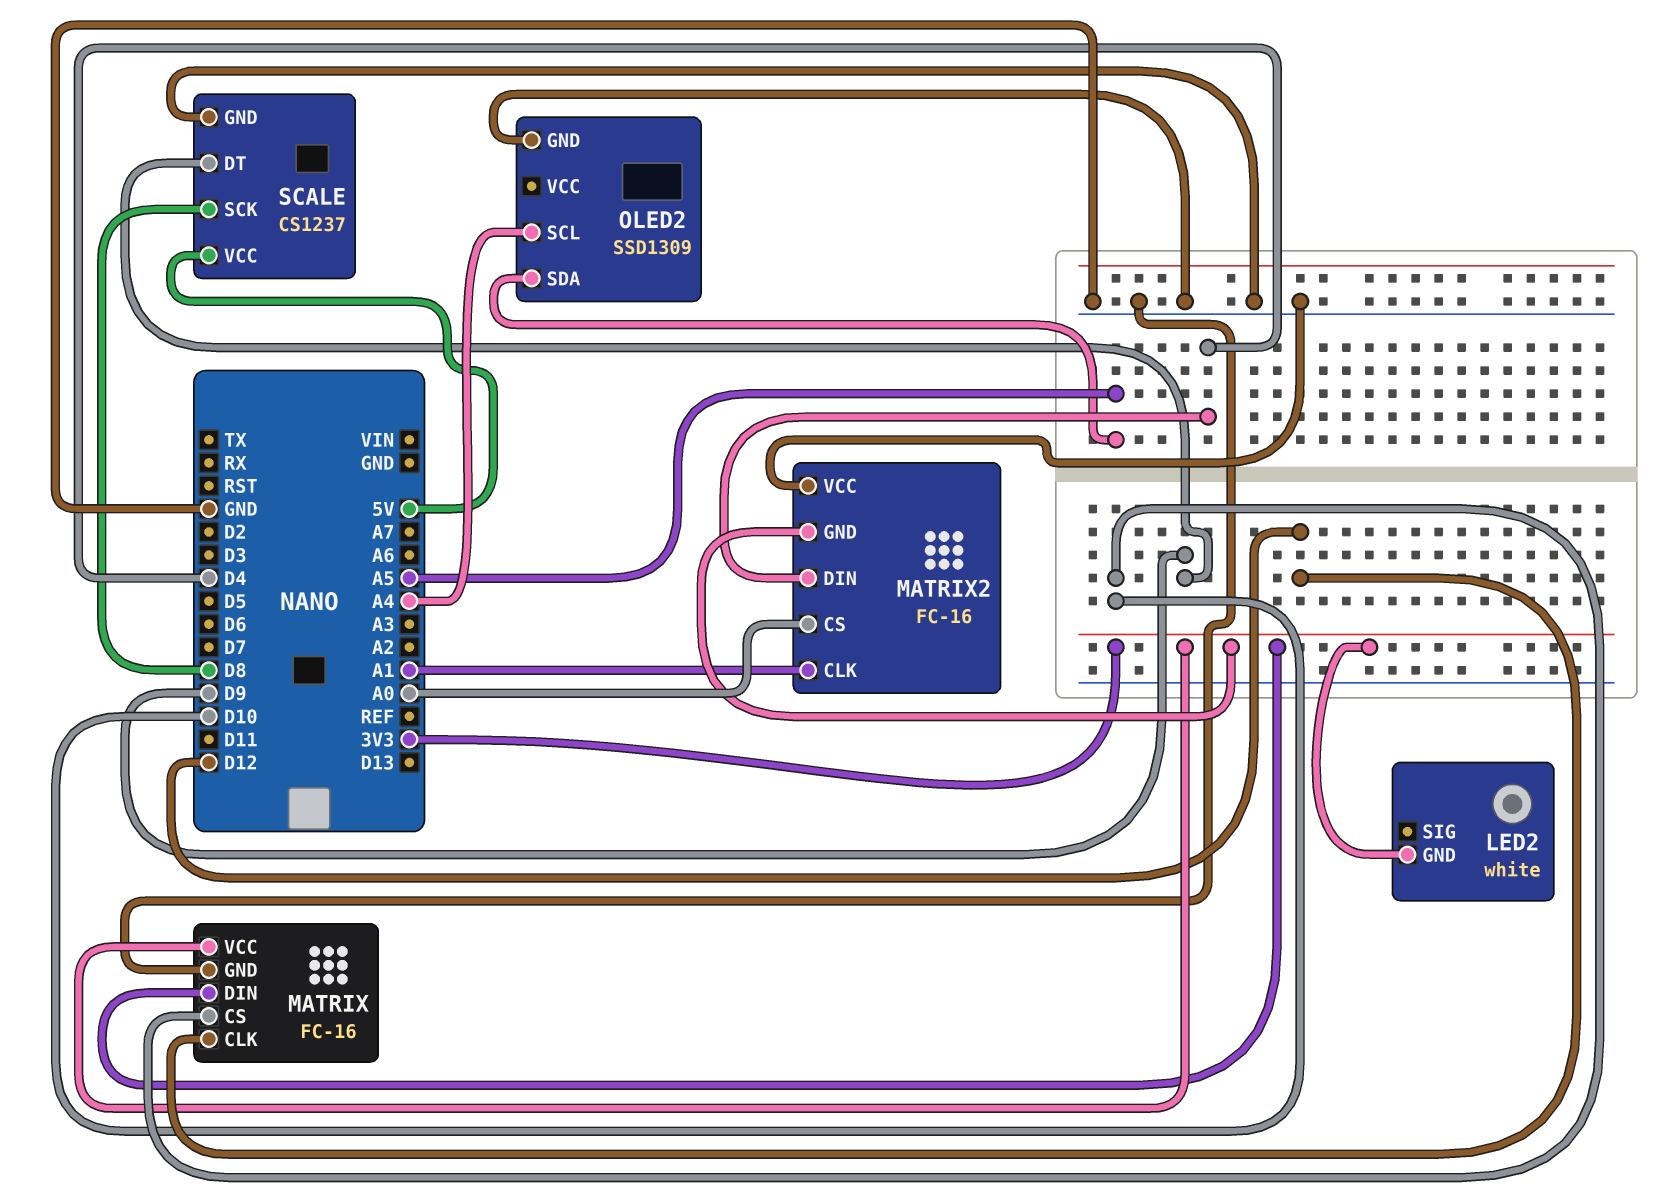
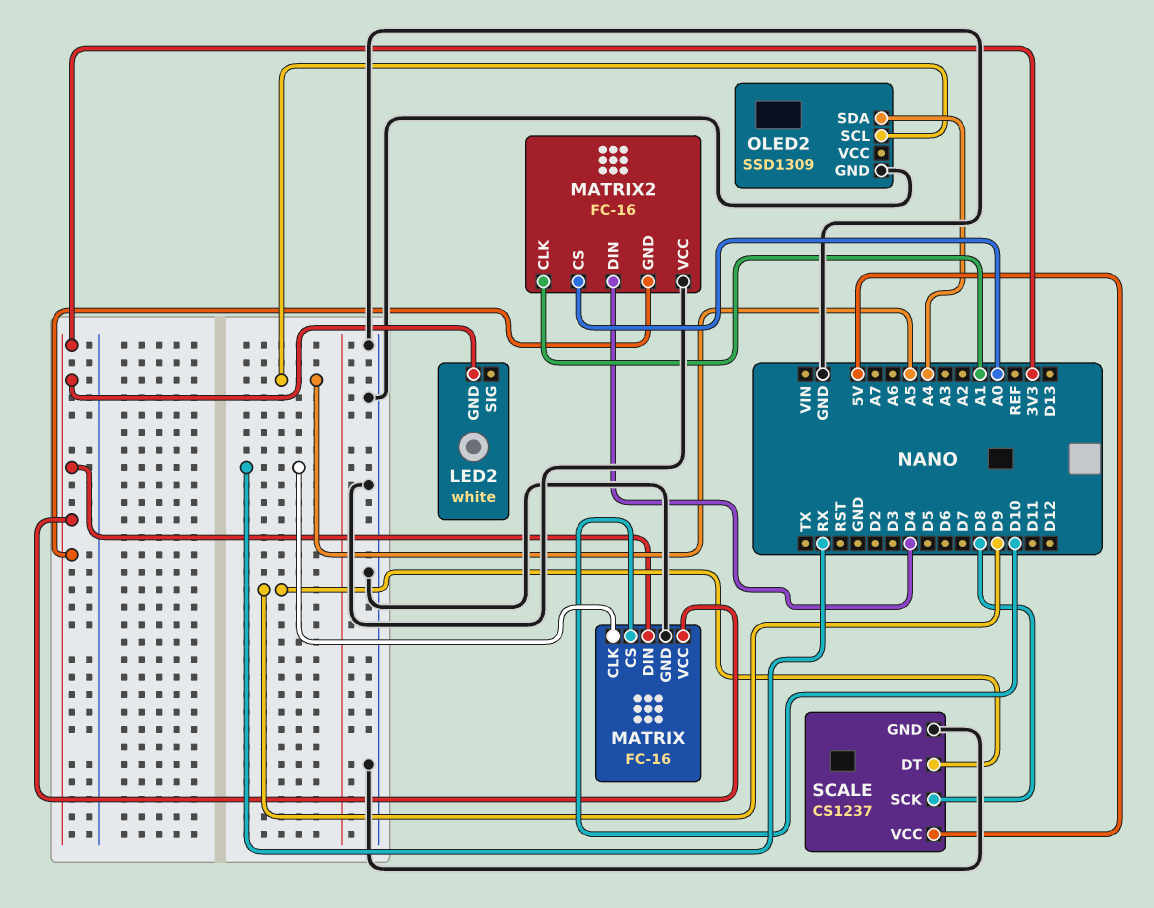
MATRIX pin CLK: D12 -> RX
OLED2 pin SCL: A4 -> A5
OLED2 pin SDA: A5 -> A4

